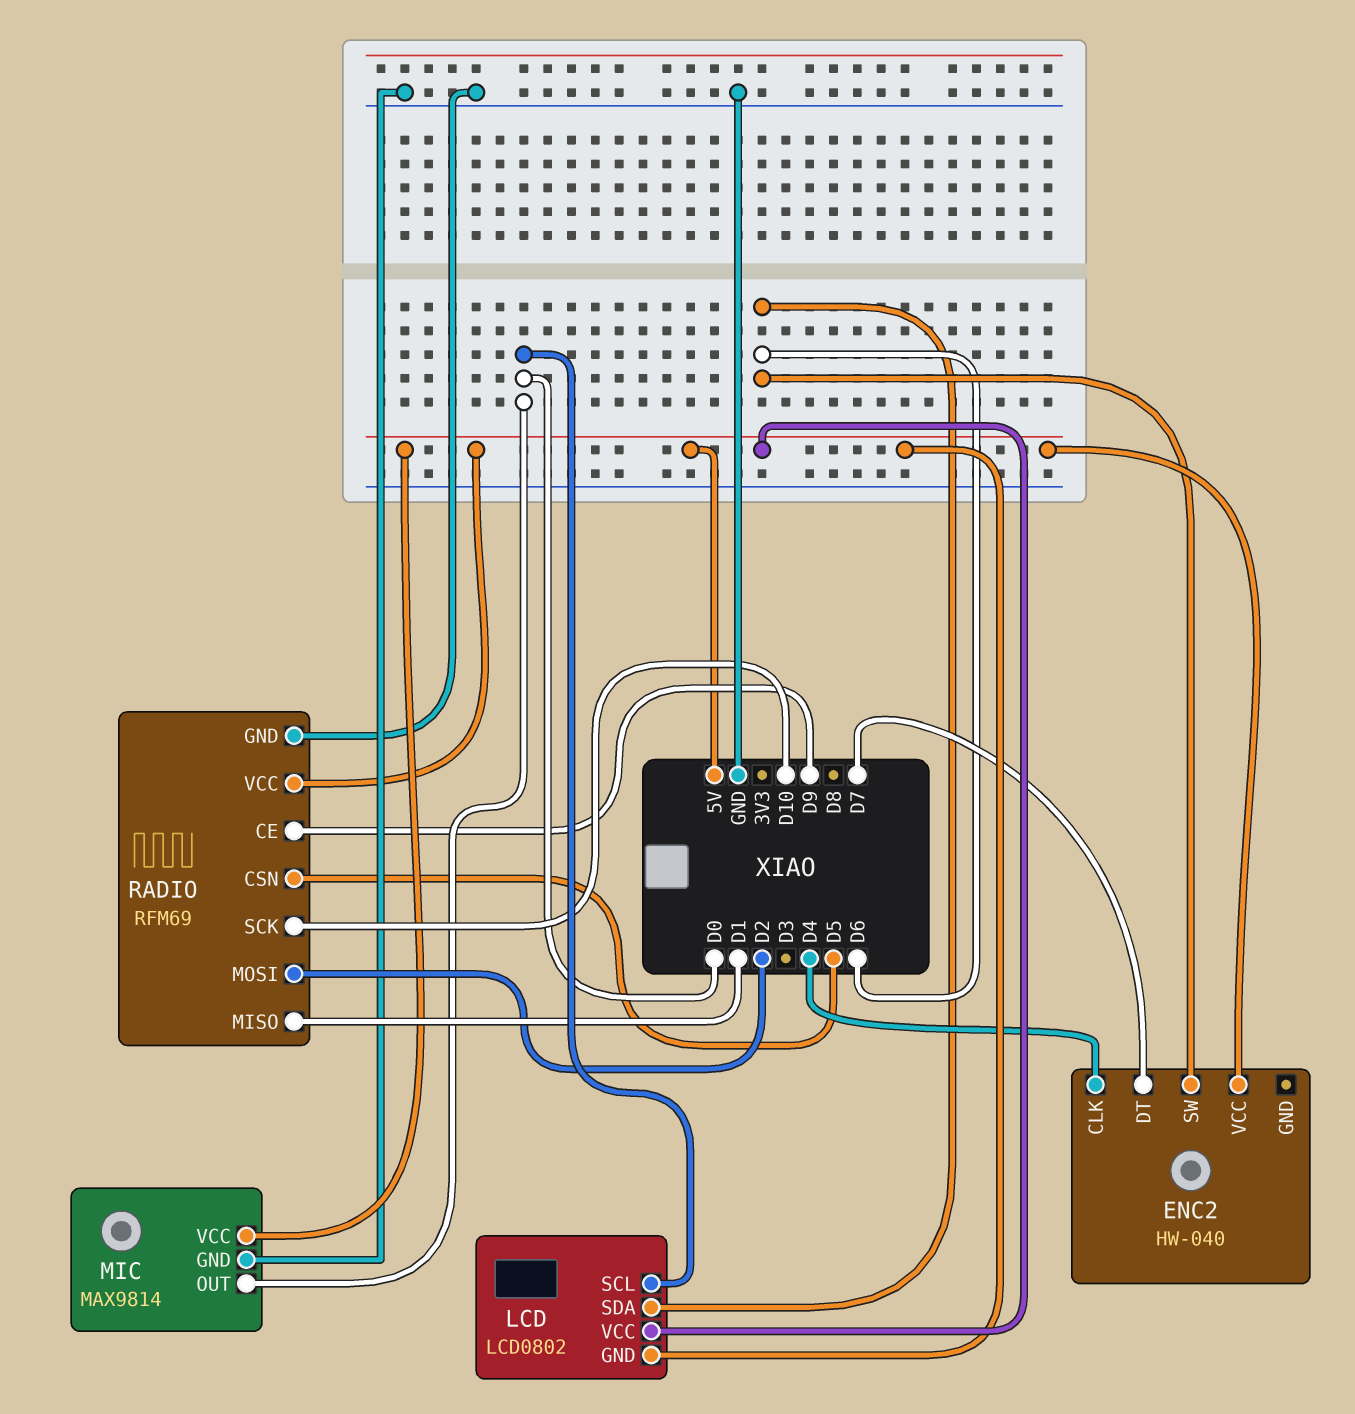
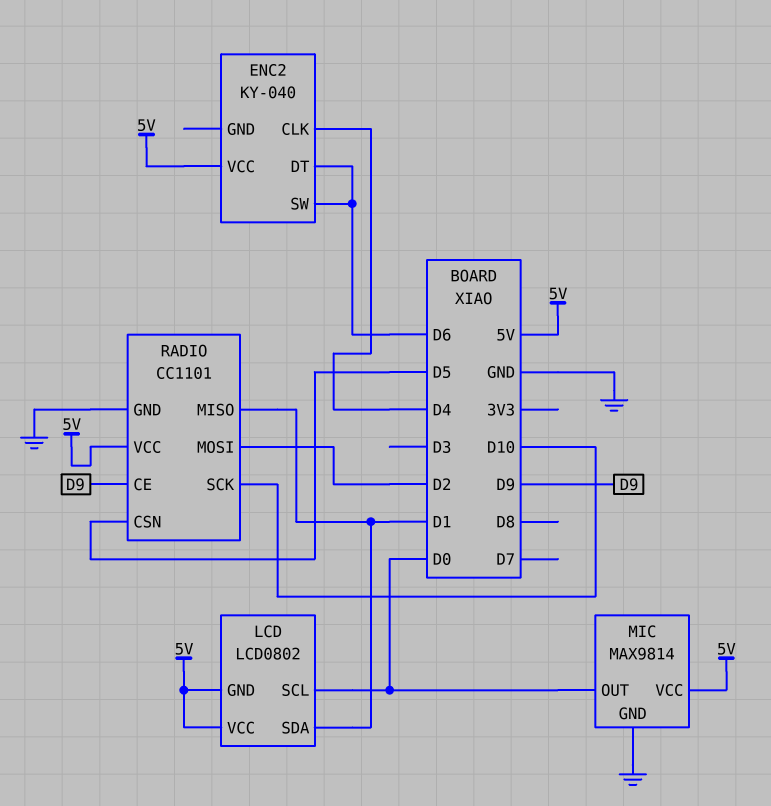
ENC2: HW-040 -> KY-040
ENC2 pin DT: D7 -> D6
LCD pin SDA: D6 -> D1
RADIO: RFM69 -> CC1101

